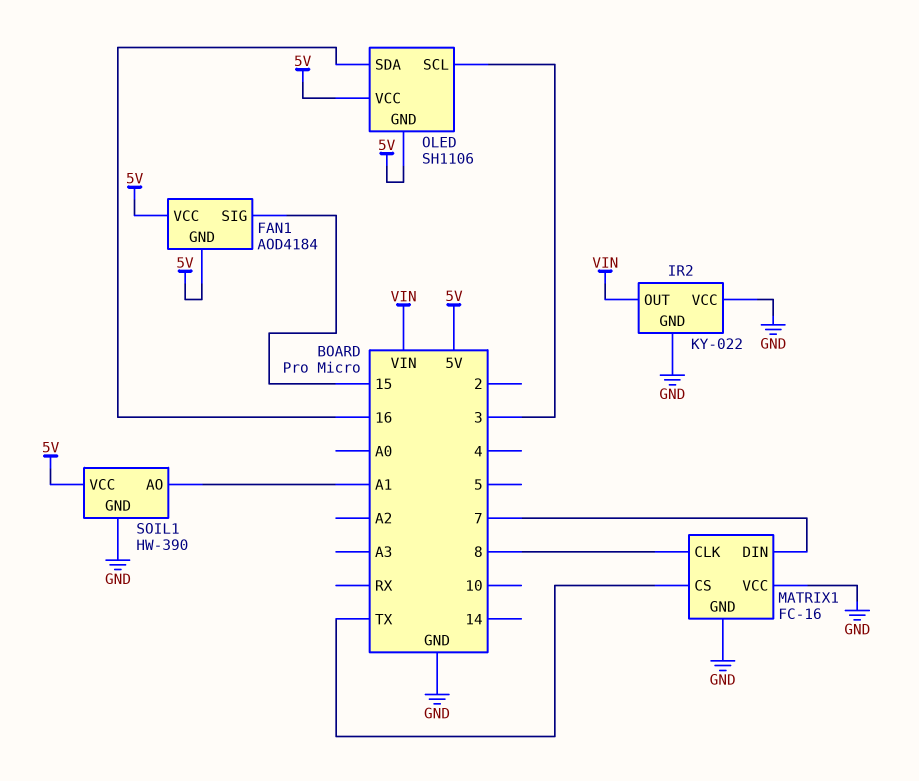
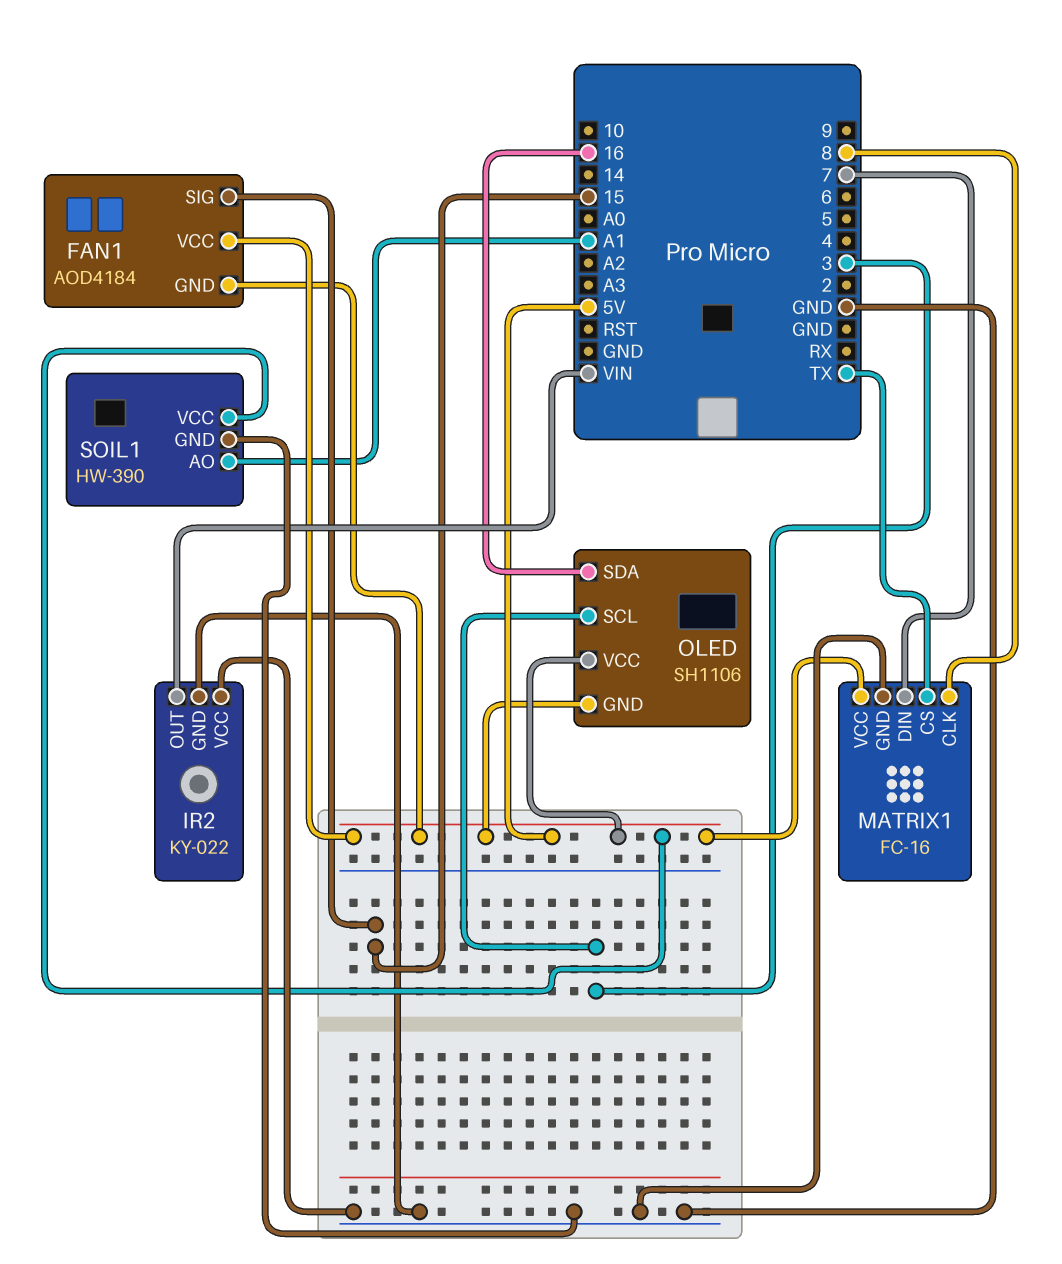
MATRIX1 pin VCC: GND -> 5V

